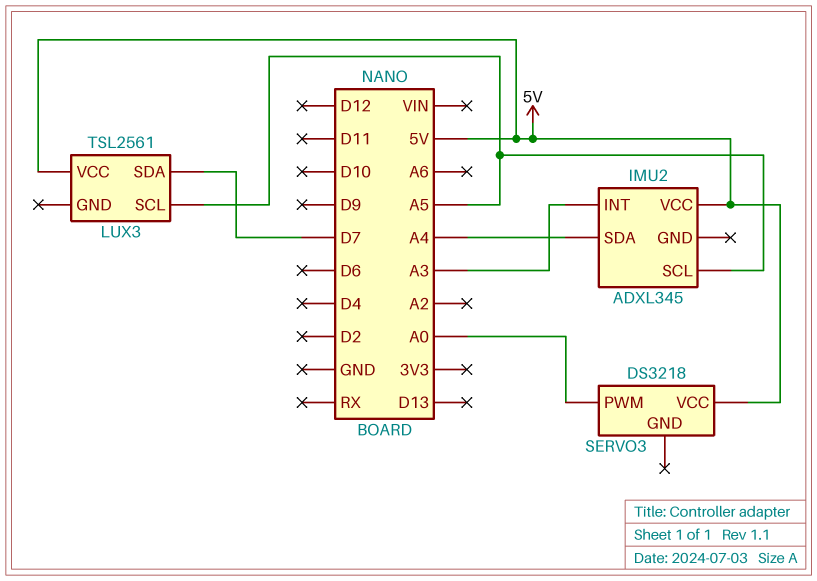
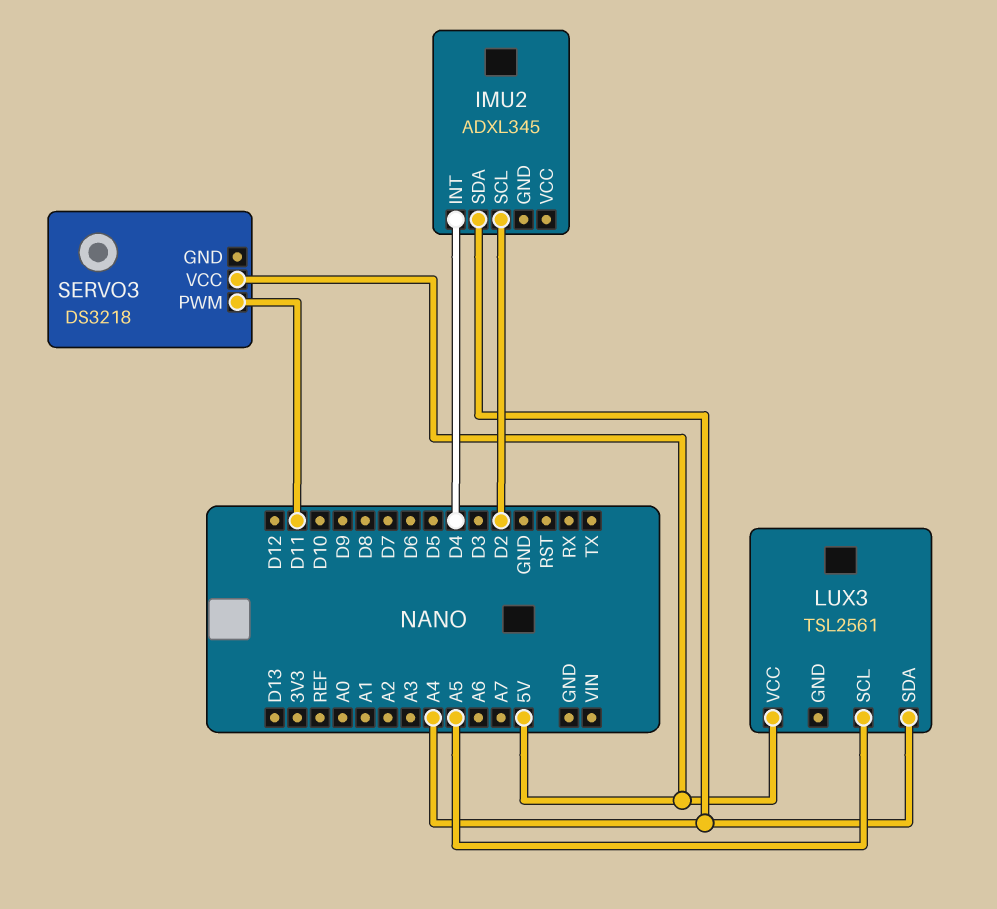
IMU2 pin INT: A3 -> D4
IMU2 pin SCL: A5 -> D2
IMU2 pin VCC: 5V -> none
LUX3 pin SDA: D7 -> A4
SERVO3 pin PWM: A0 -> D11

